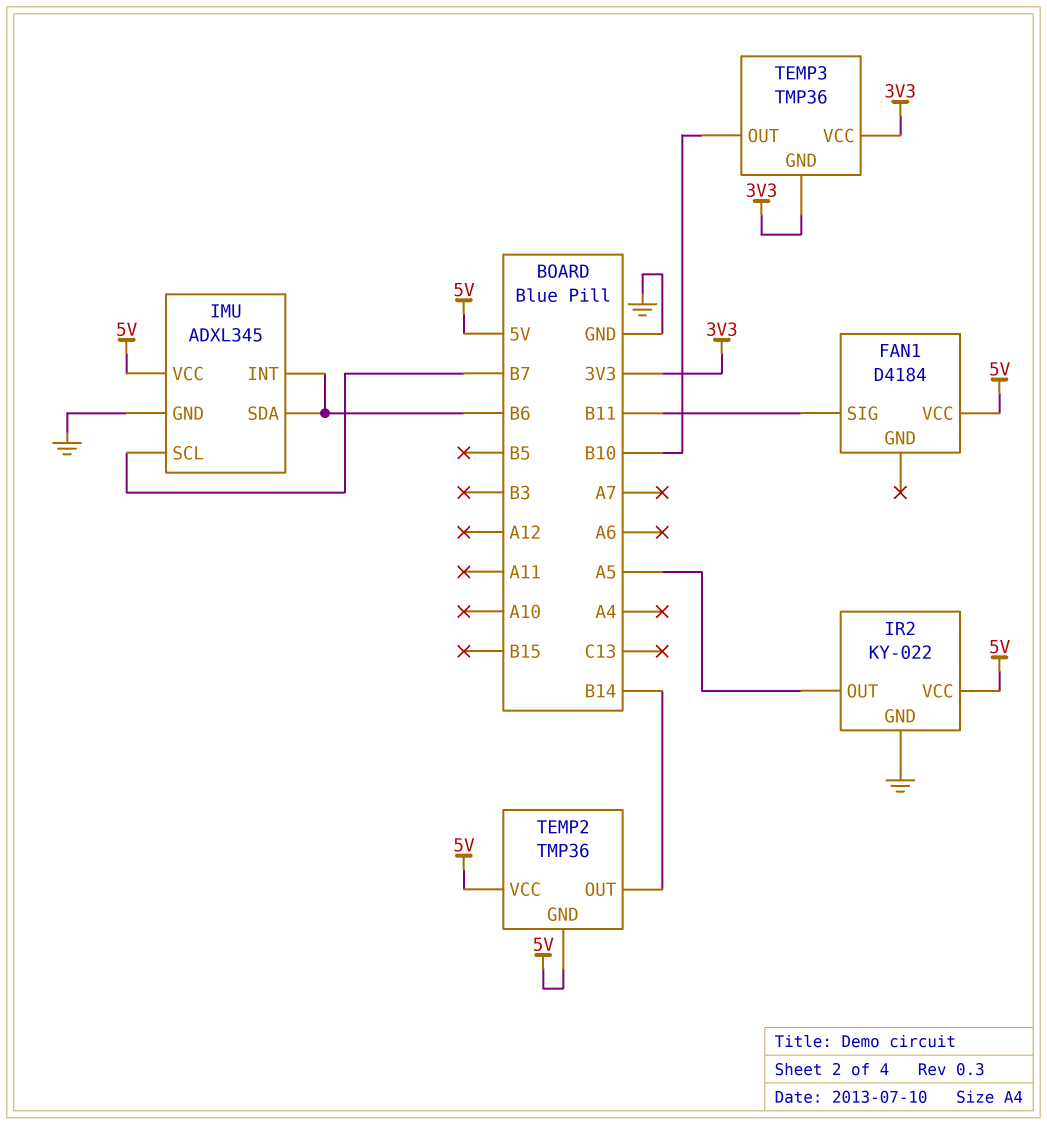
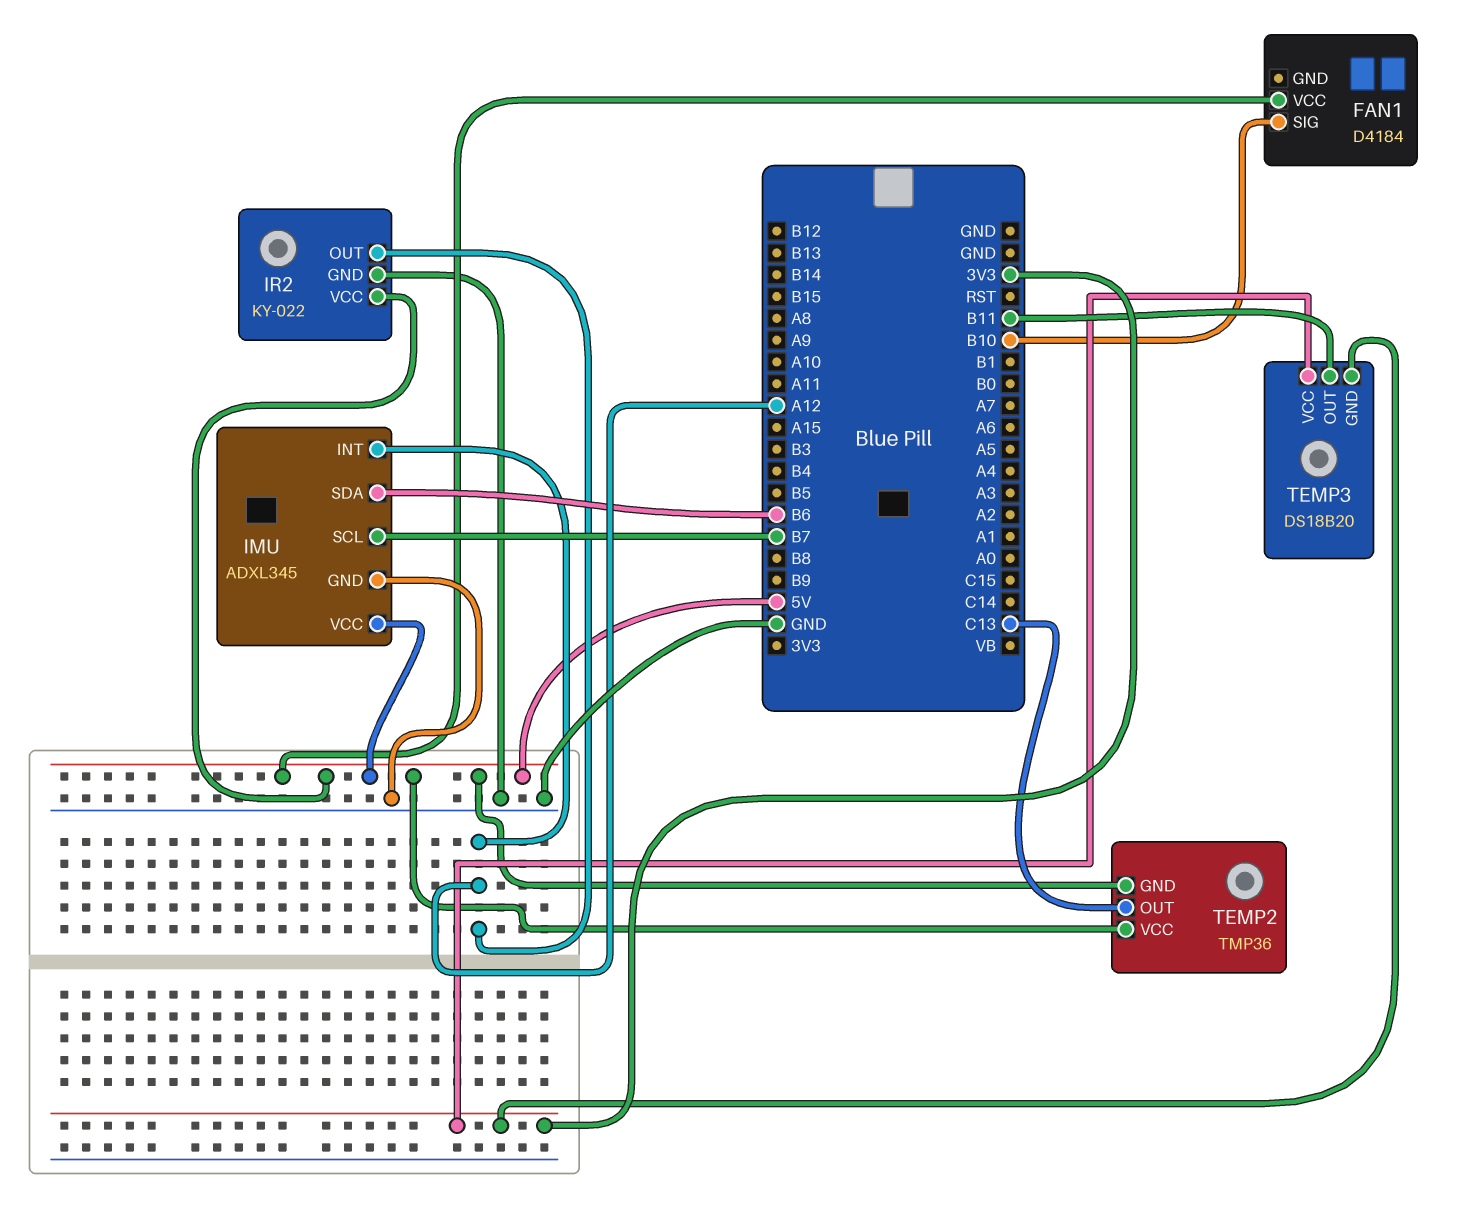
FAN1 pin SIG: B11 -> B10
IMU pin INT: B6 -> A12
IR2 pin OUT: A5 -> A12
TEMP2 pin OUT: B14 -> C13
TEMP3: TMP36 -> DS18B20
TEMP3 pin OUT: B10 -> B11

